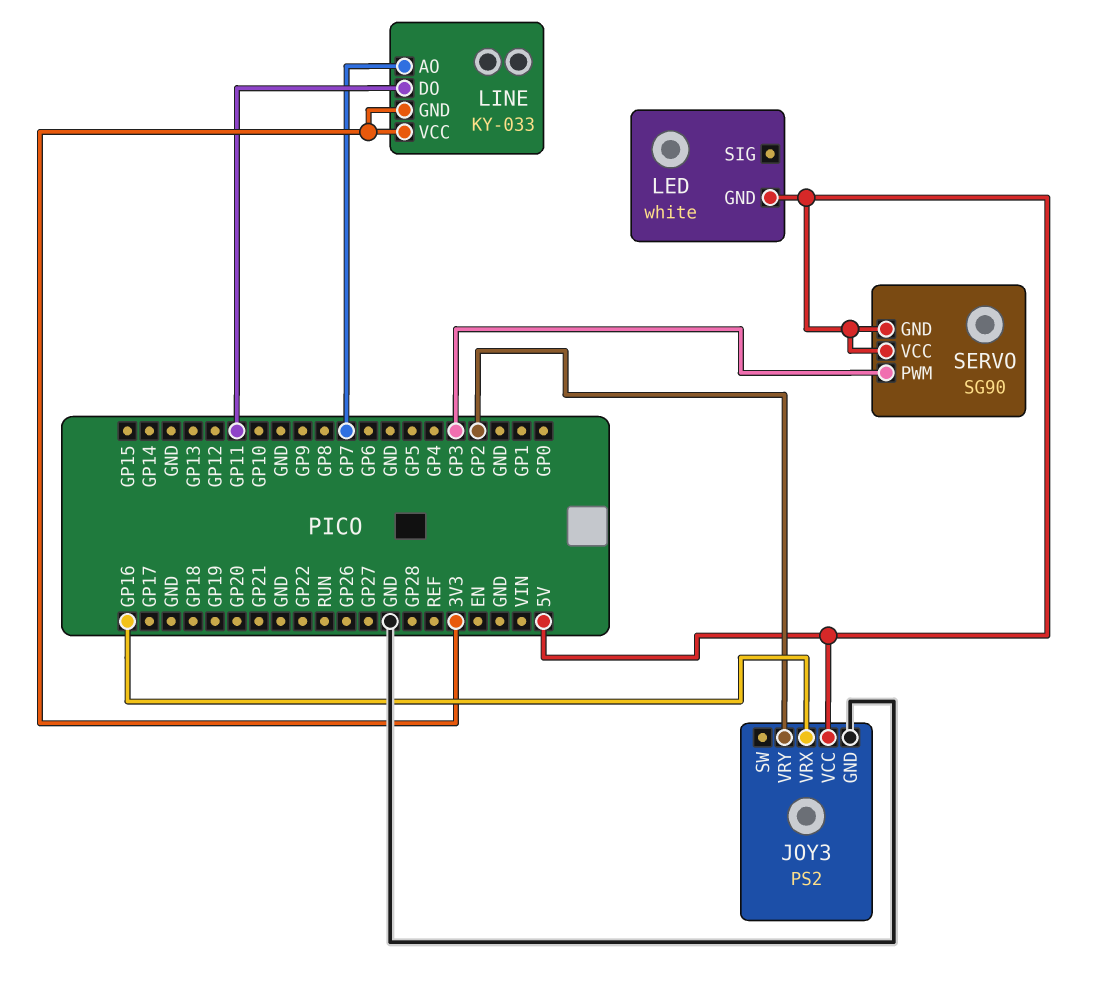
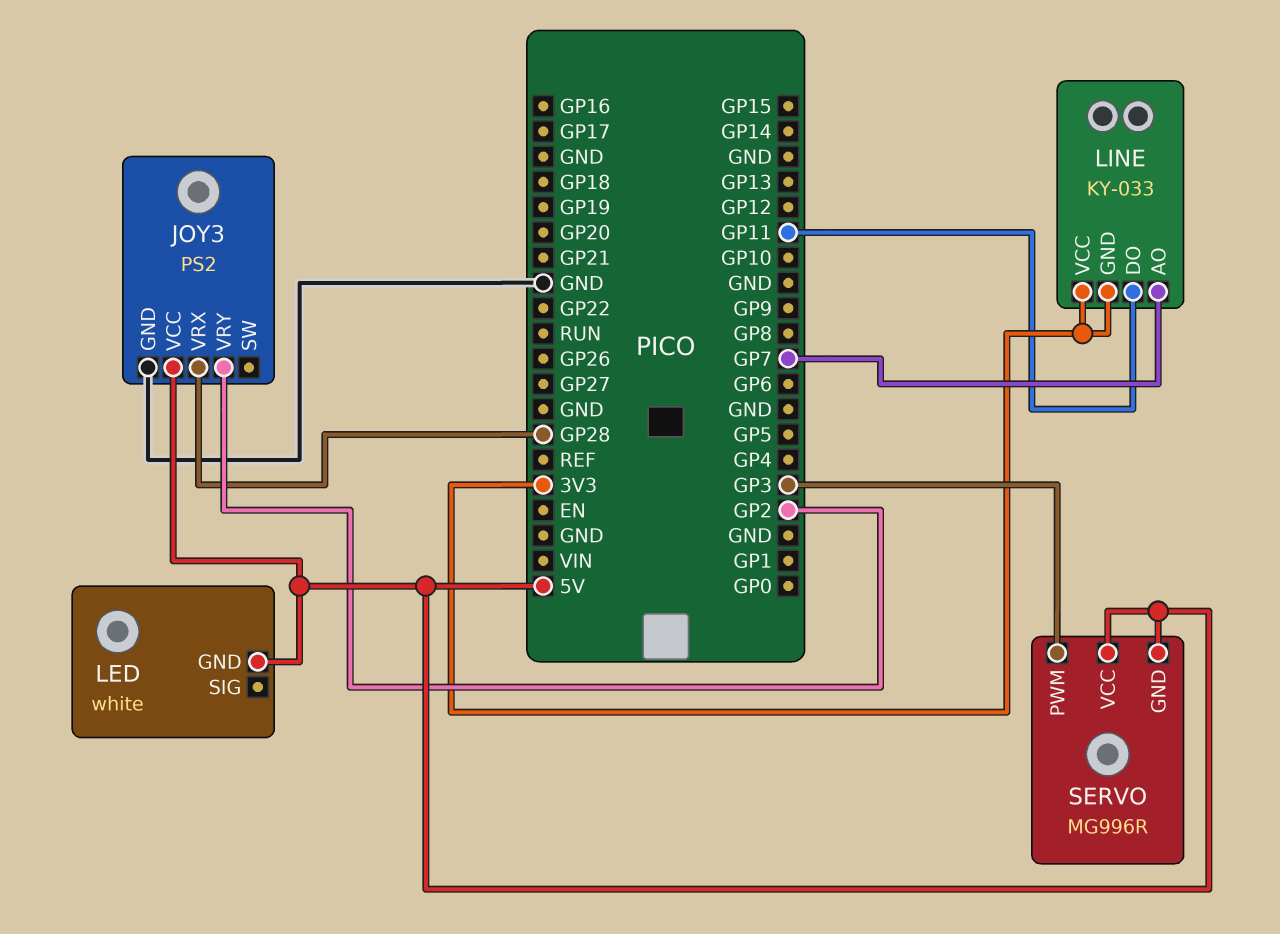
JOY3 pin VRX: GP16 -> GP28
SERVO: SG90 -> MG996R

